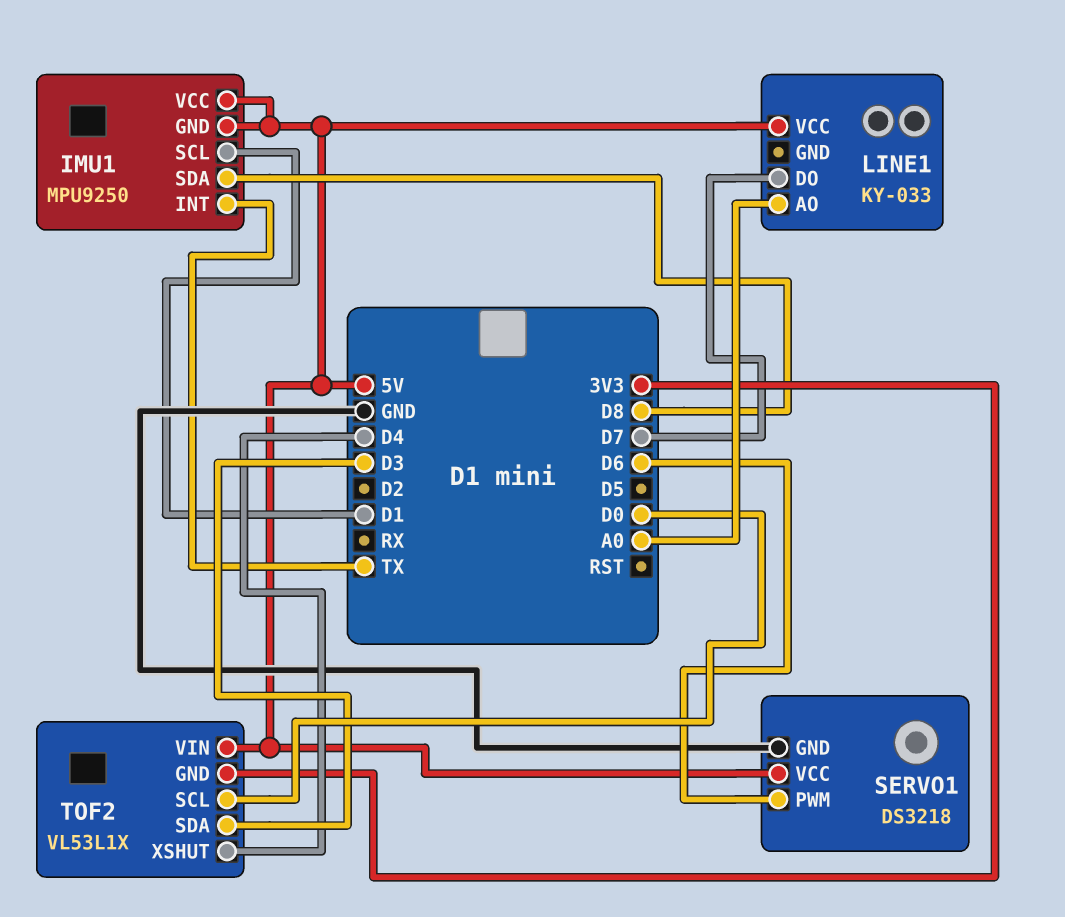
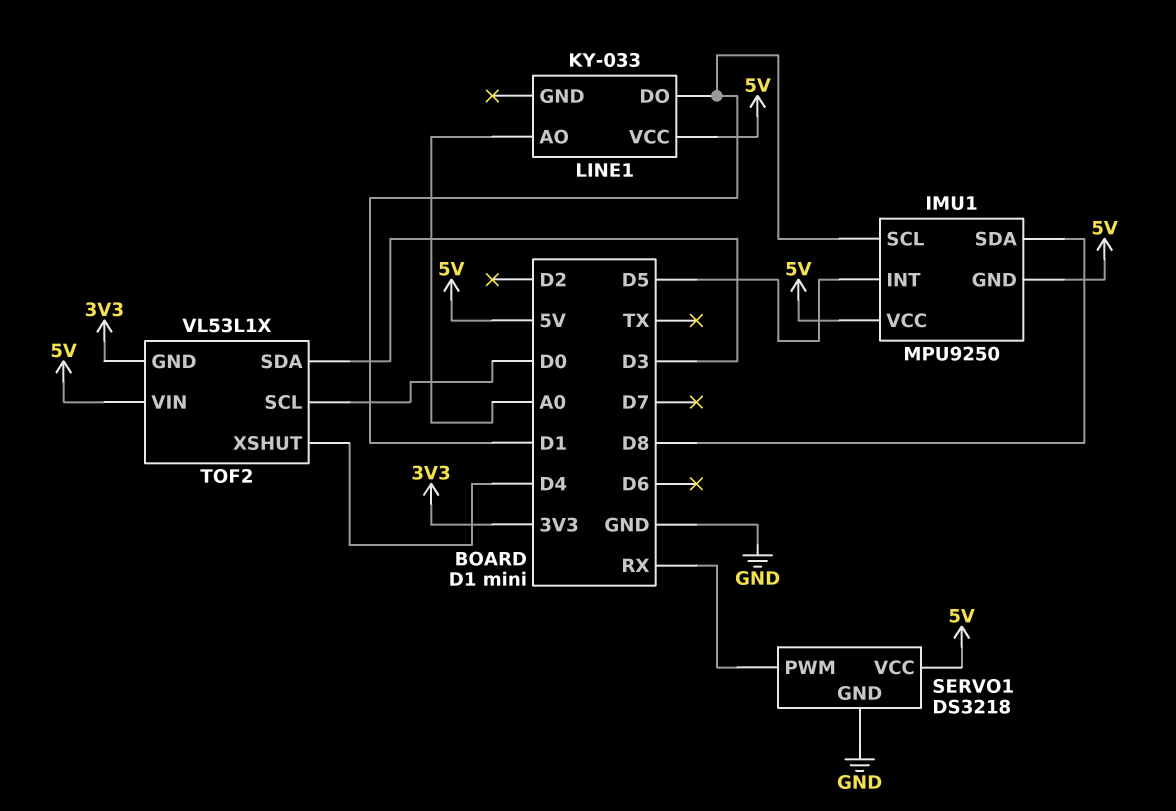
IMU1 pin INT: TX -> D5
LINE1 pin DO: D7 -> D1
SERVO1 pin PWM: D6 -> RX

